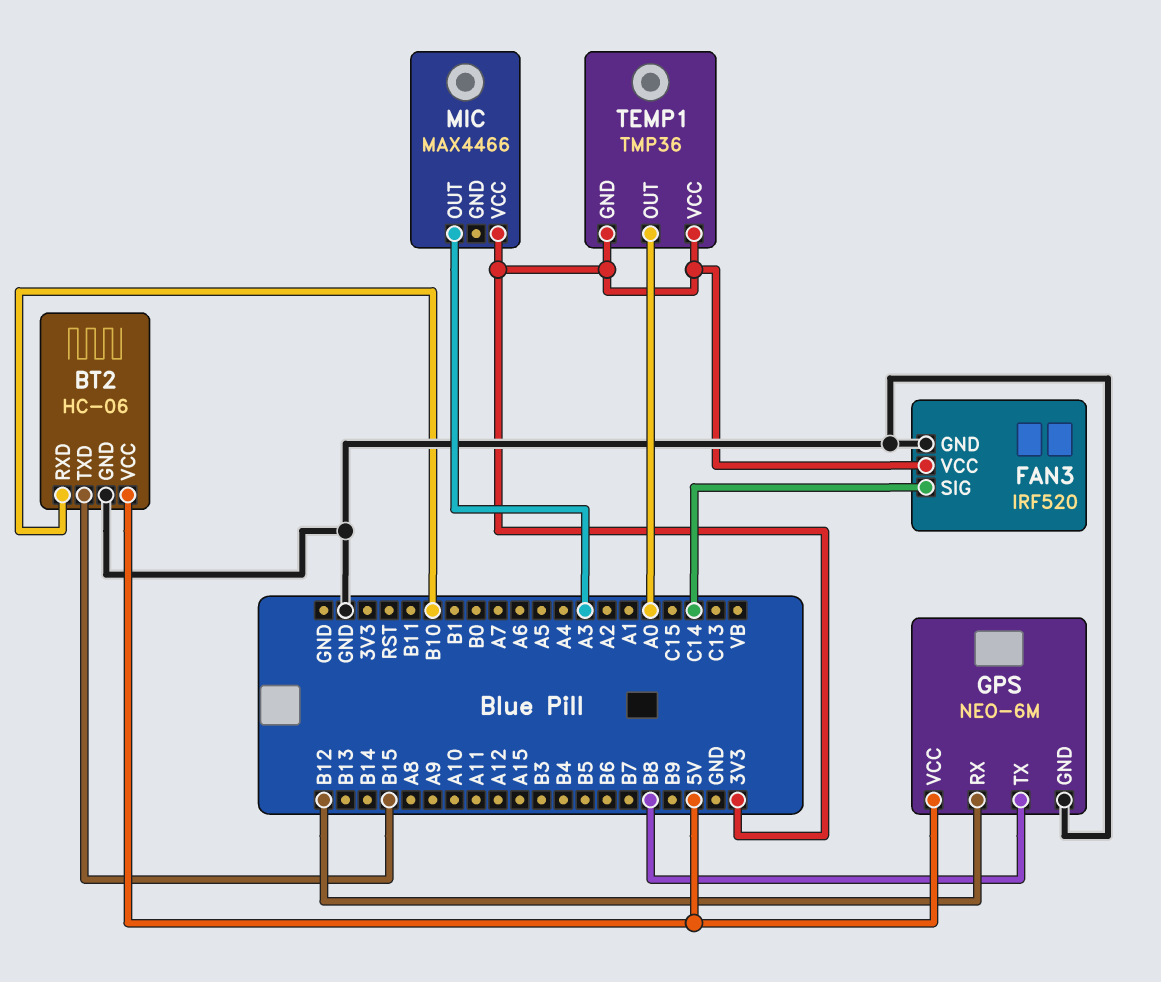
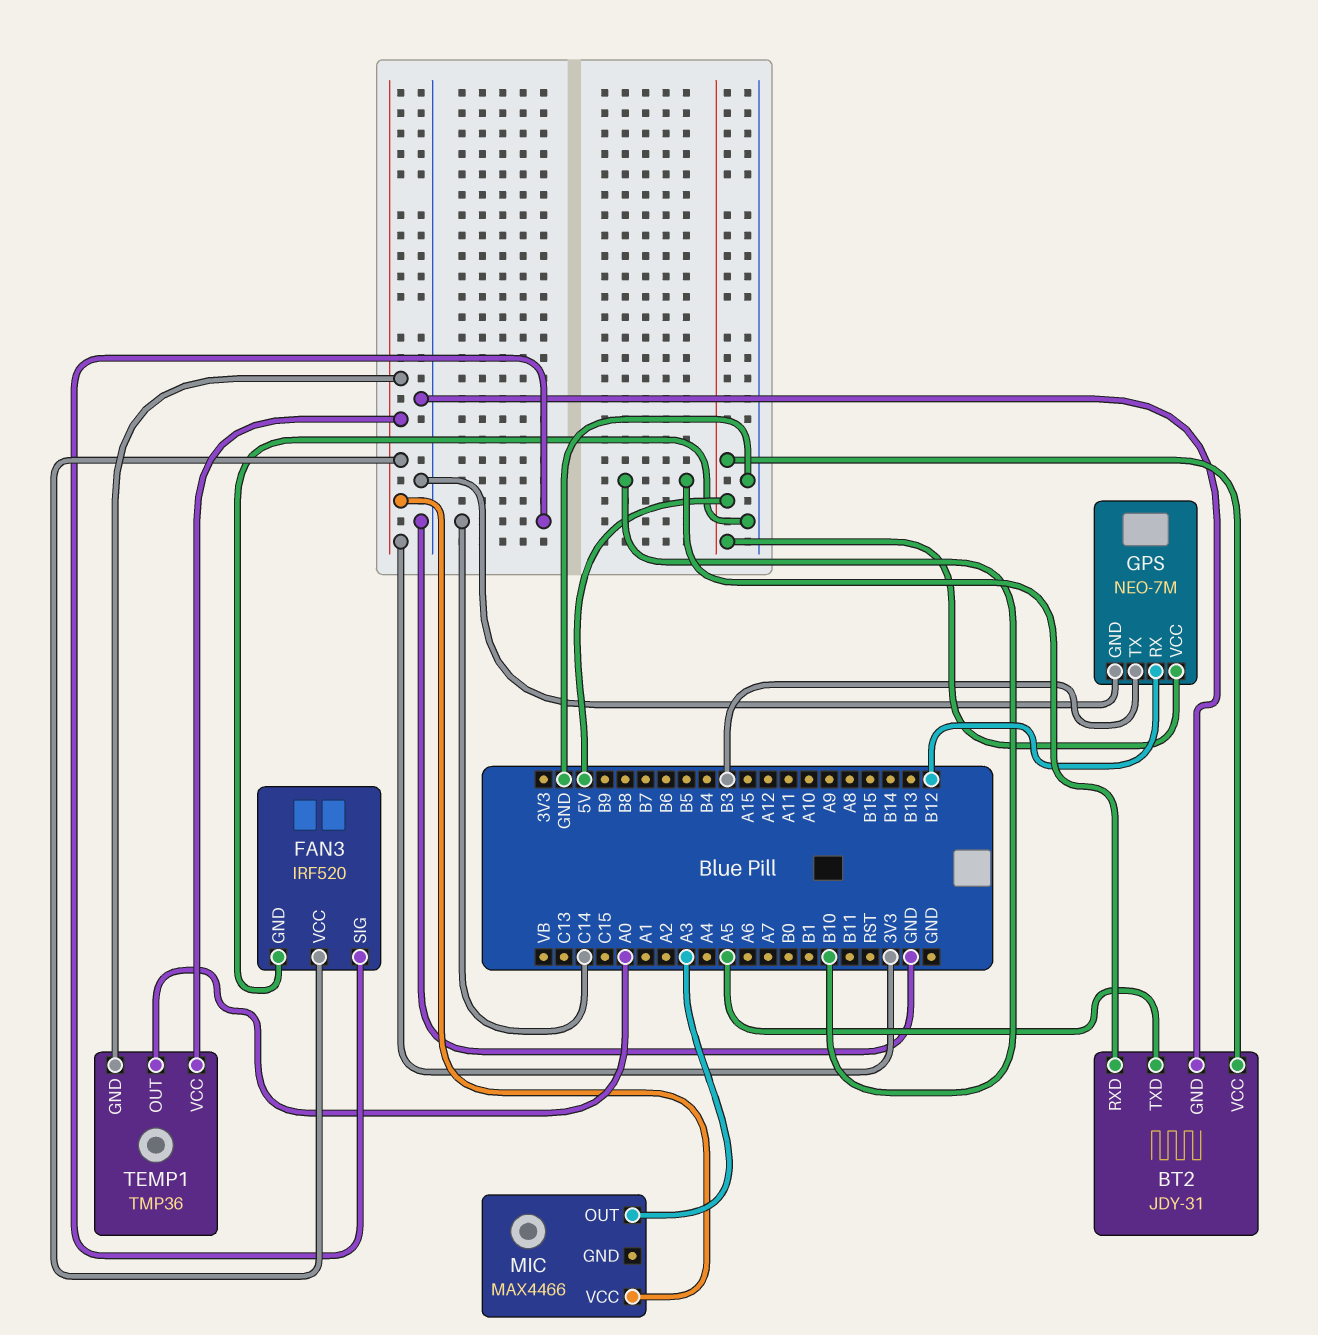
BT2: HC-06 -> JDY-31
BT2 pin TXD: B15 -> A5
GPS: NEO-6M -> NEO-7M
GPS pin TX: B8 -> B3

